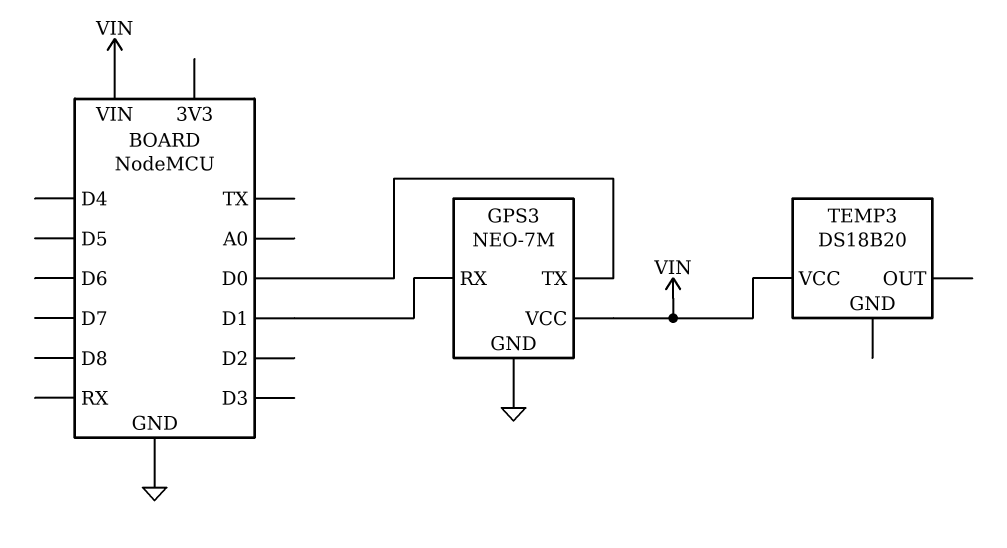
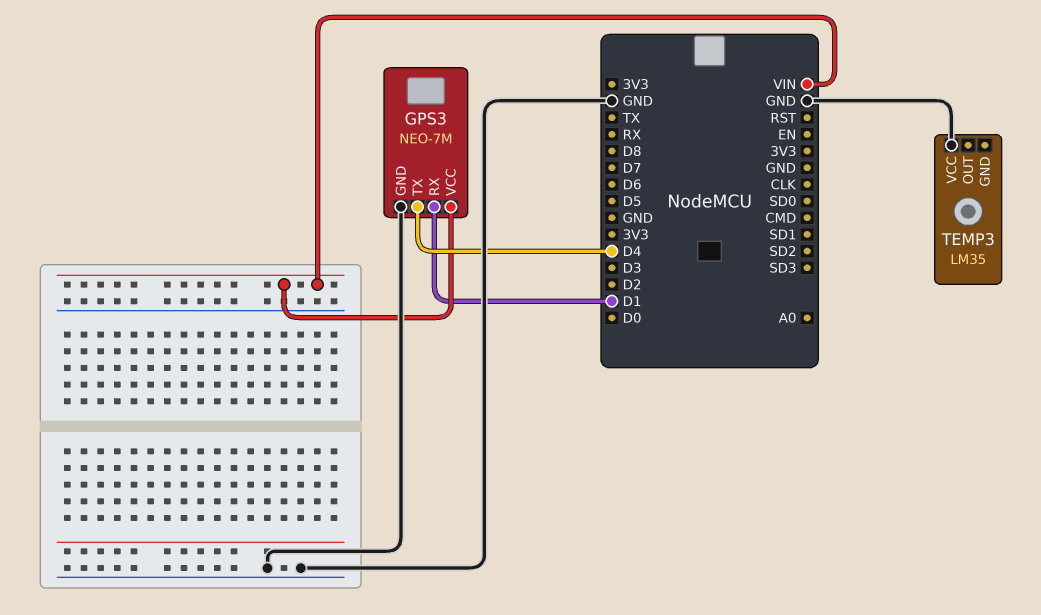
GPS3 pin TX: D0 -> D4
TEMP3: DS18B20 -> LM35
TEMP3 pin VCC: VIN -> GND

